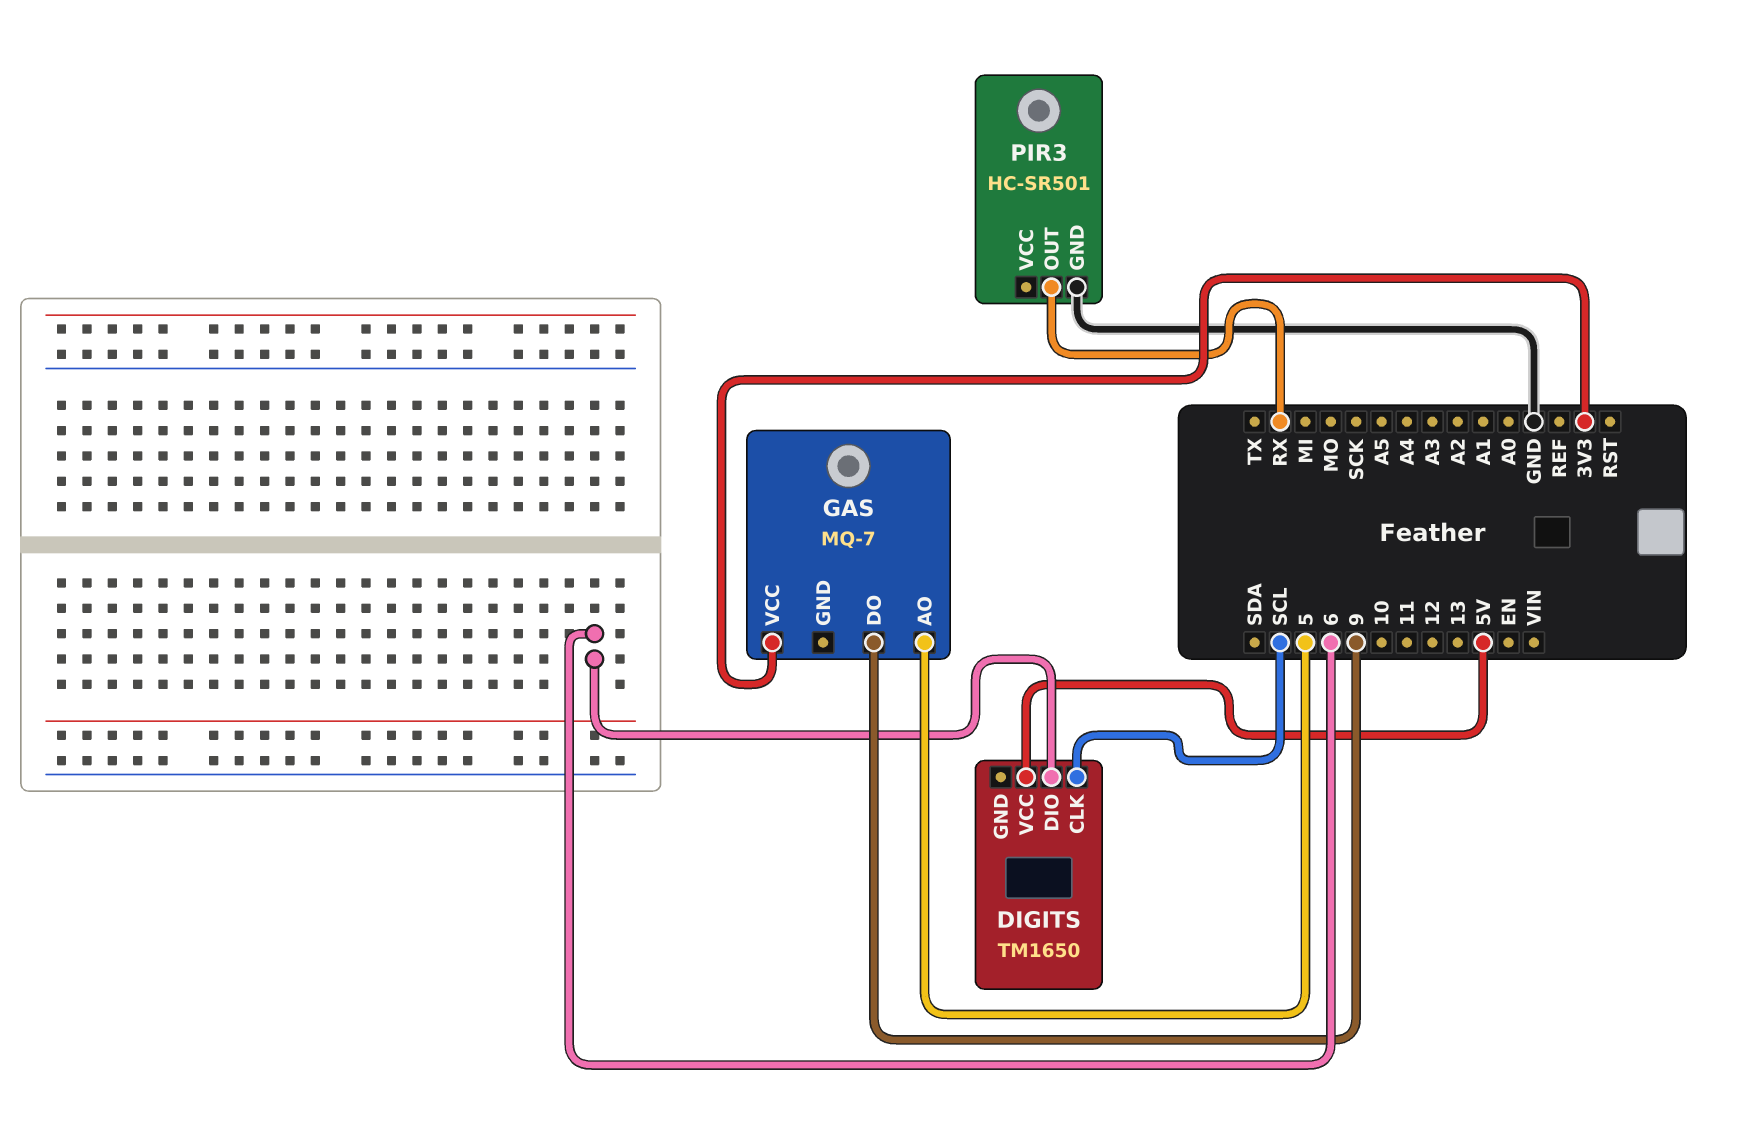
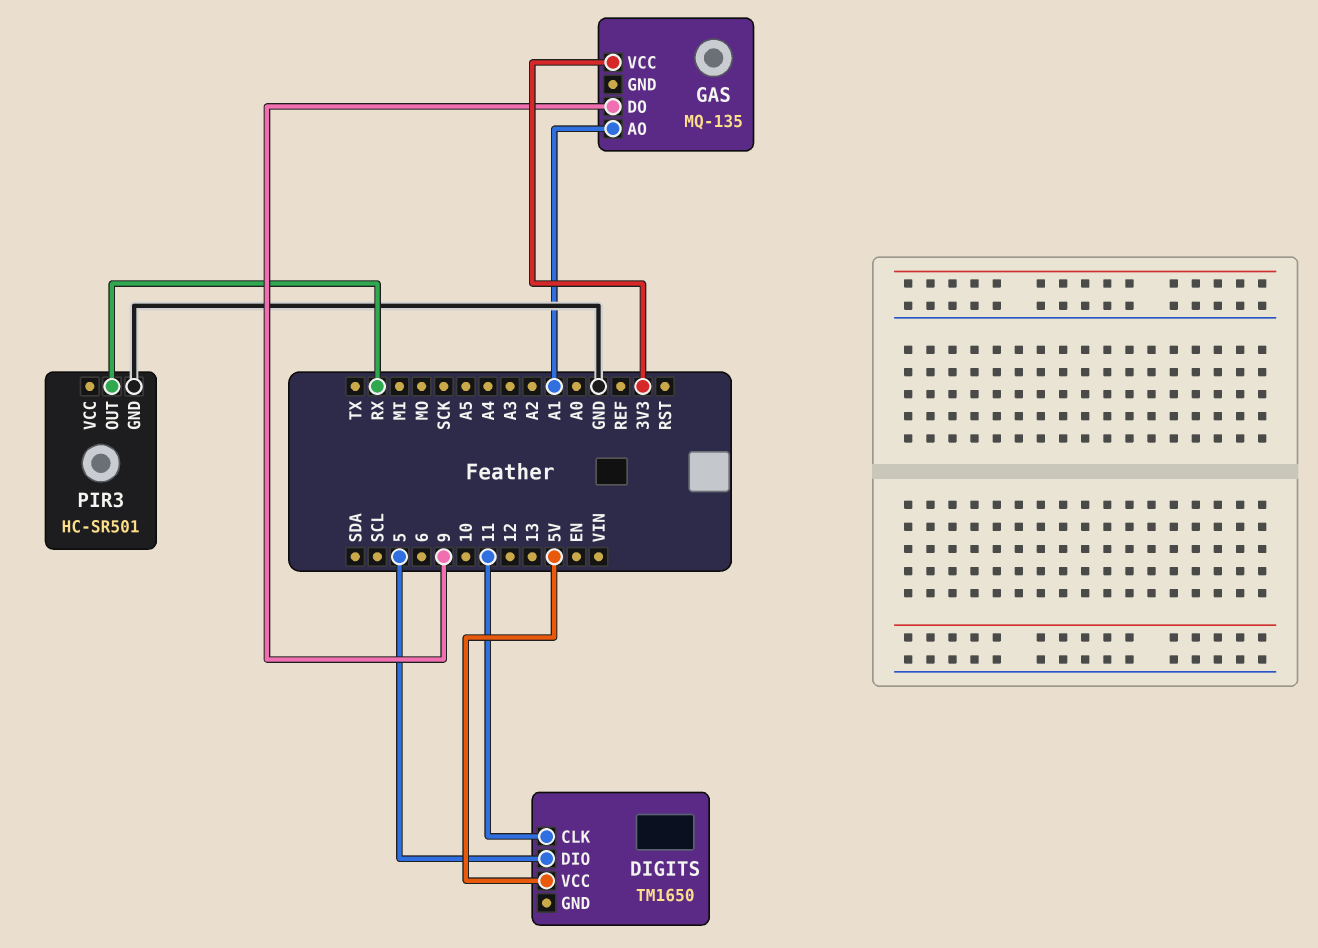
DIGITS pin CLK: SCL -> 11
DIGITS pin DIO: 6 -> 5
GAS: MQ-7 -> MQ-135
GAS pin AO: 5 -> A1

